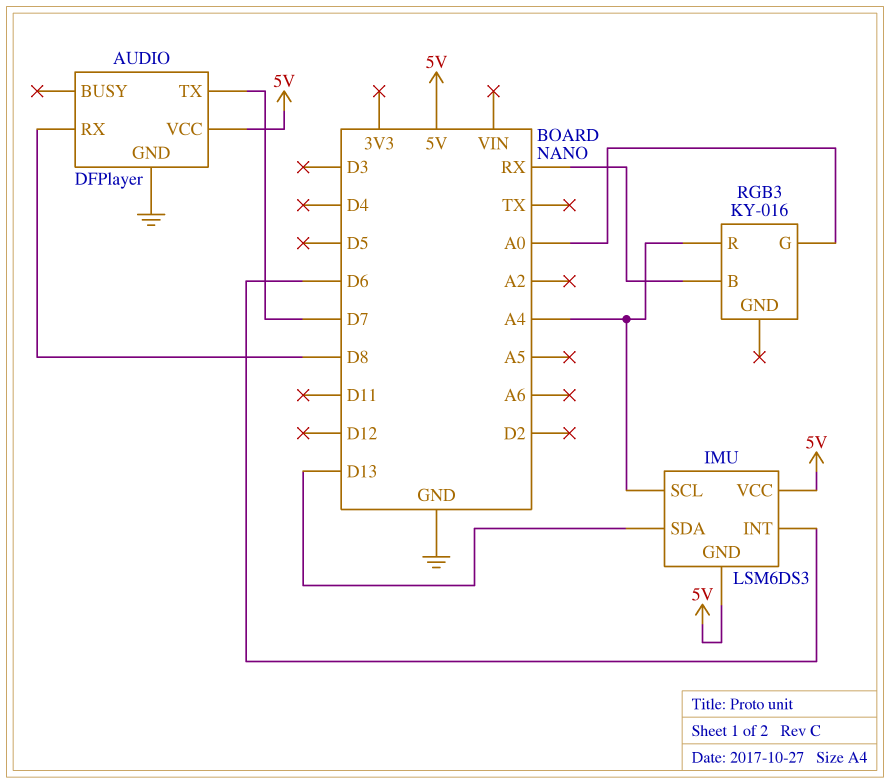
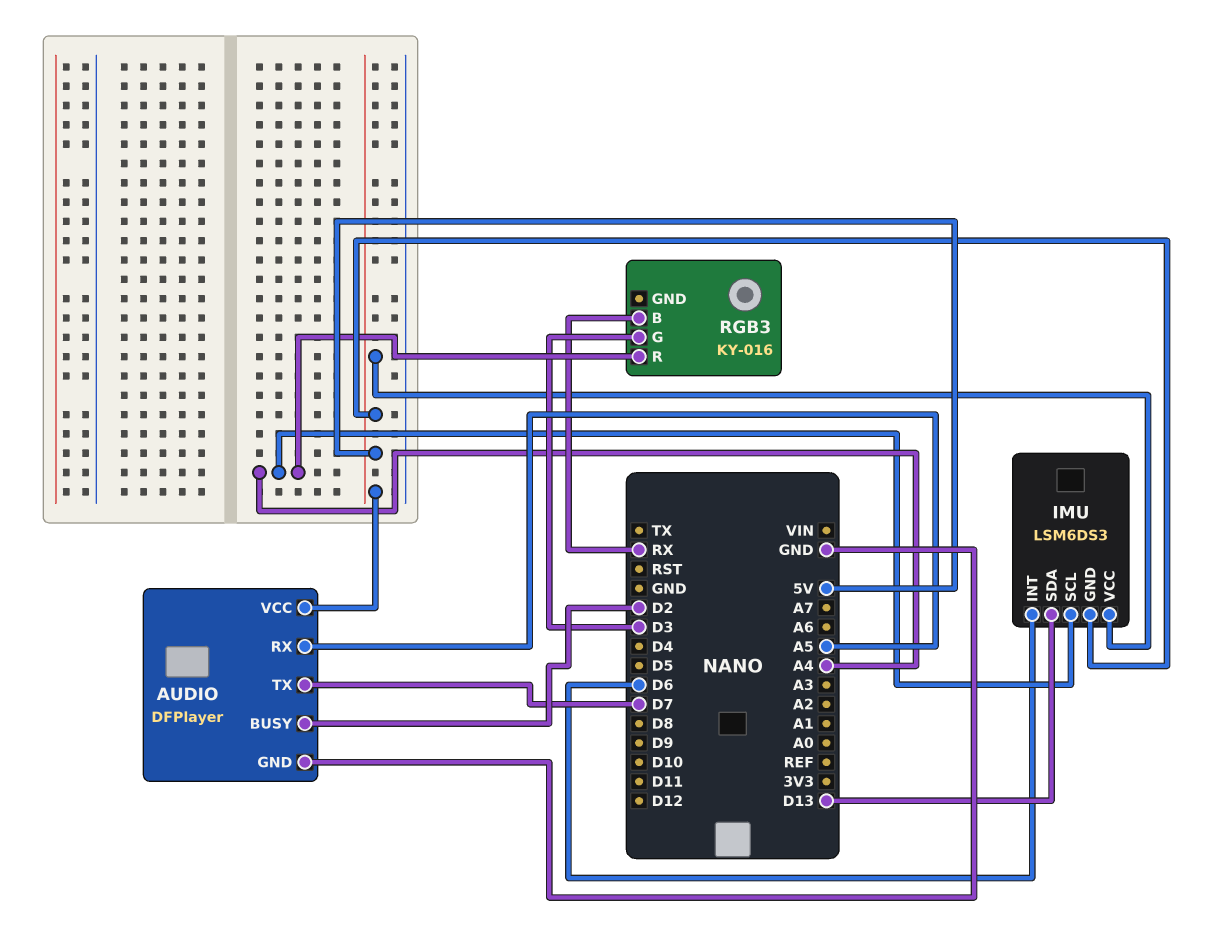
AUDIO pin BUSY: none -> D2
AUDIO pin RX: D8 -> A5
RGB3 pin G: A0 -> D3

